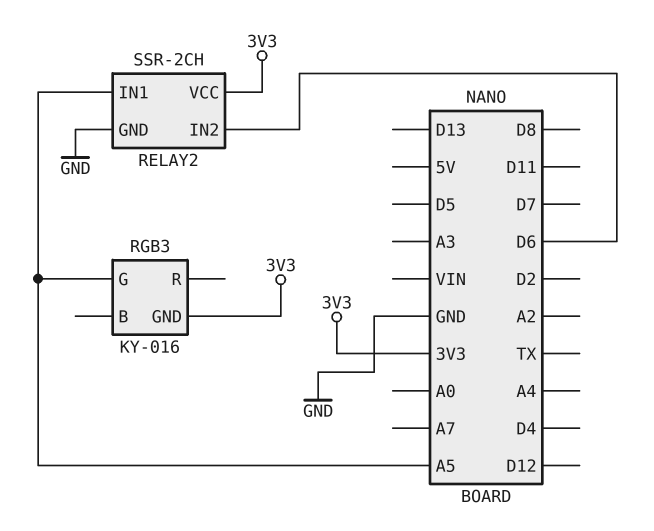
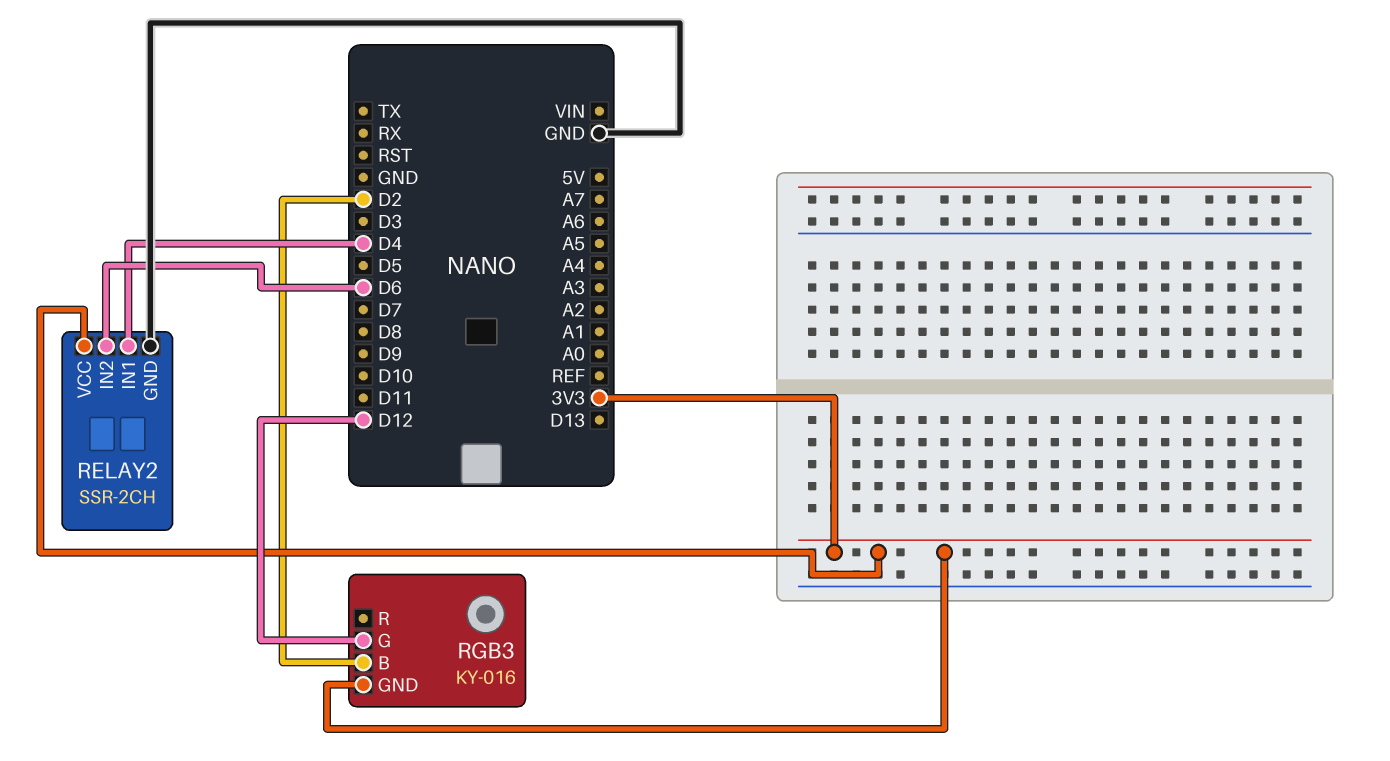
RELAY2 pin IN1: A5 -> D4
RGB3 pin B: none -> D2
RGB3 pin G: A5 -> D12

